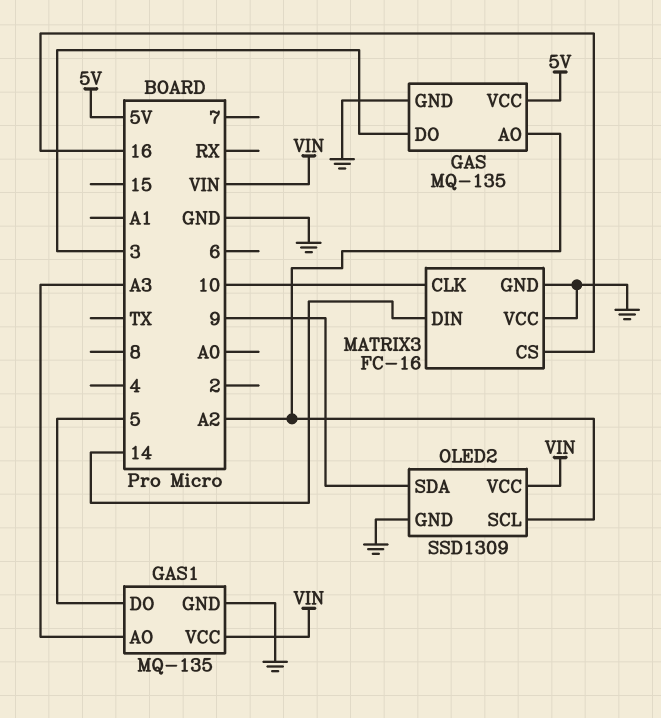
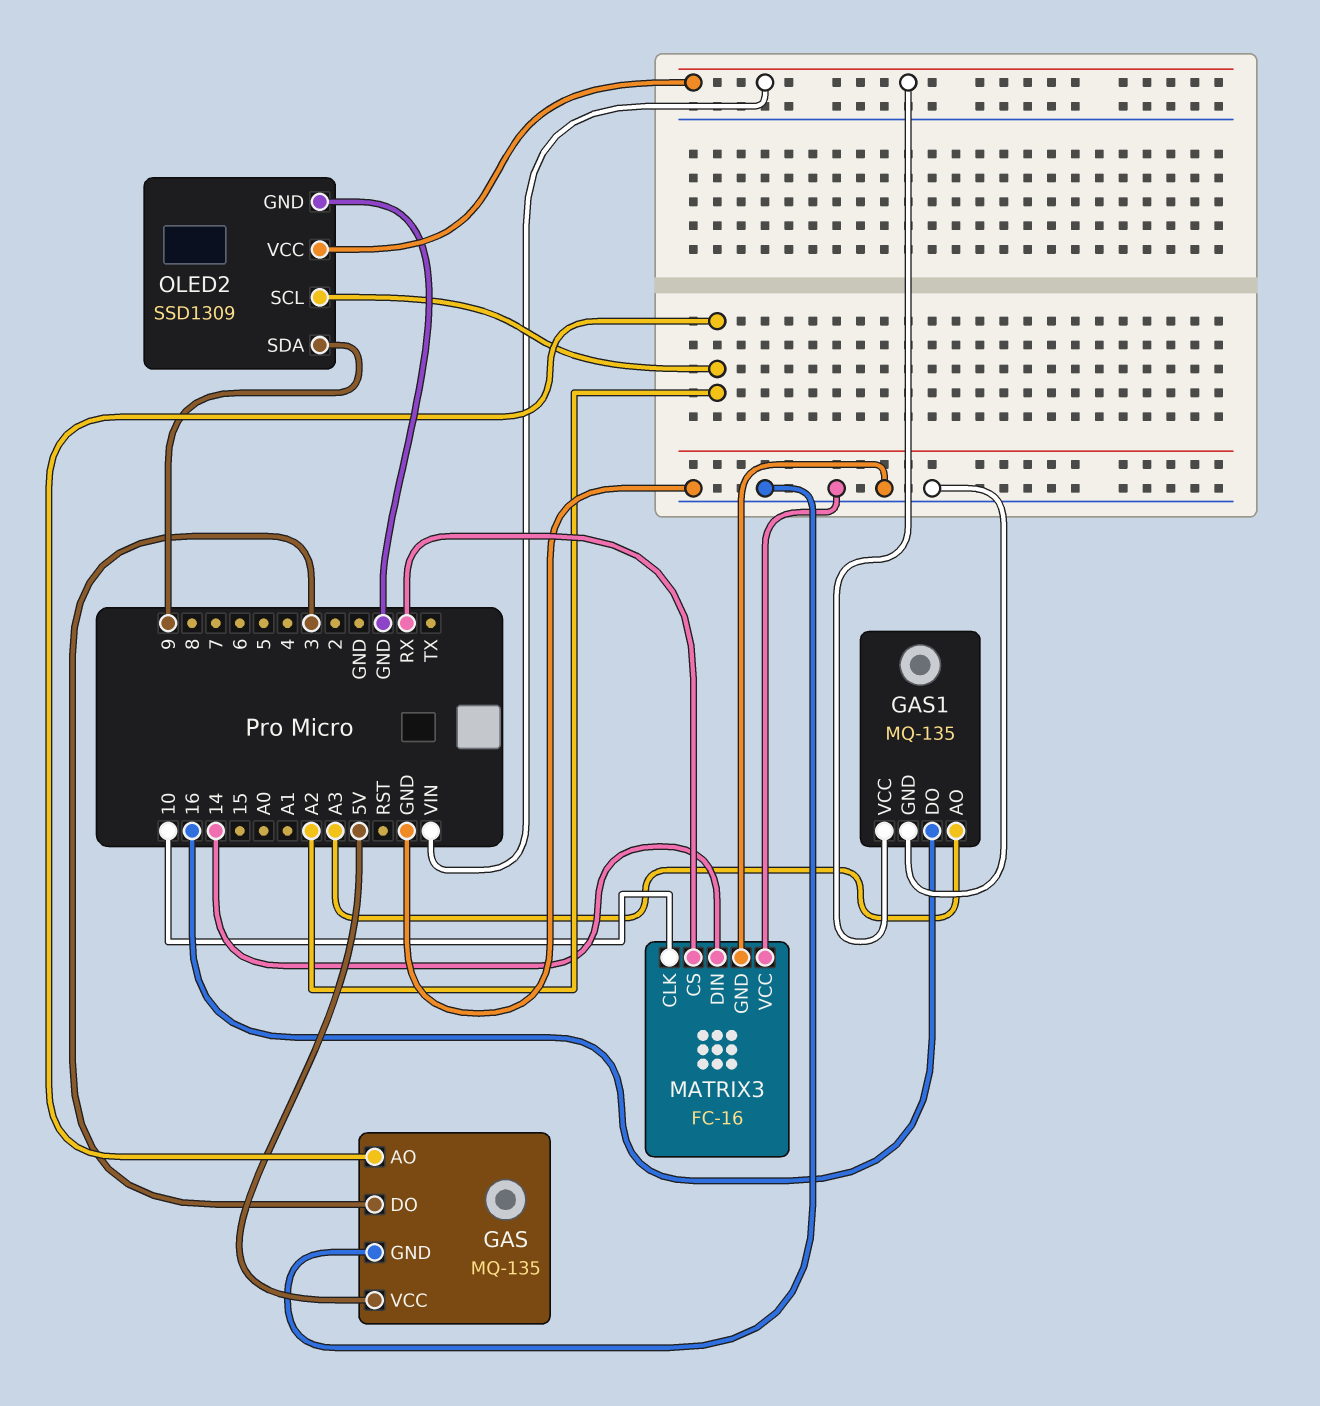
GAS1 pin DO: 5 -> 16
MATRIX3 pin CS: 16 -> RX

